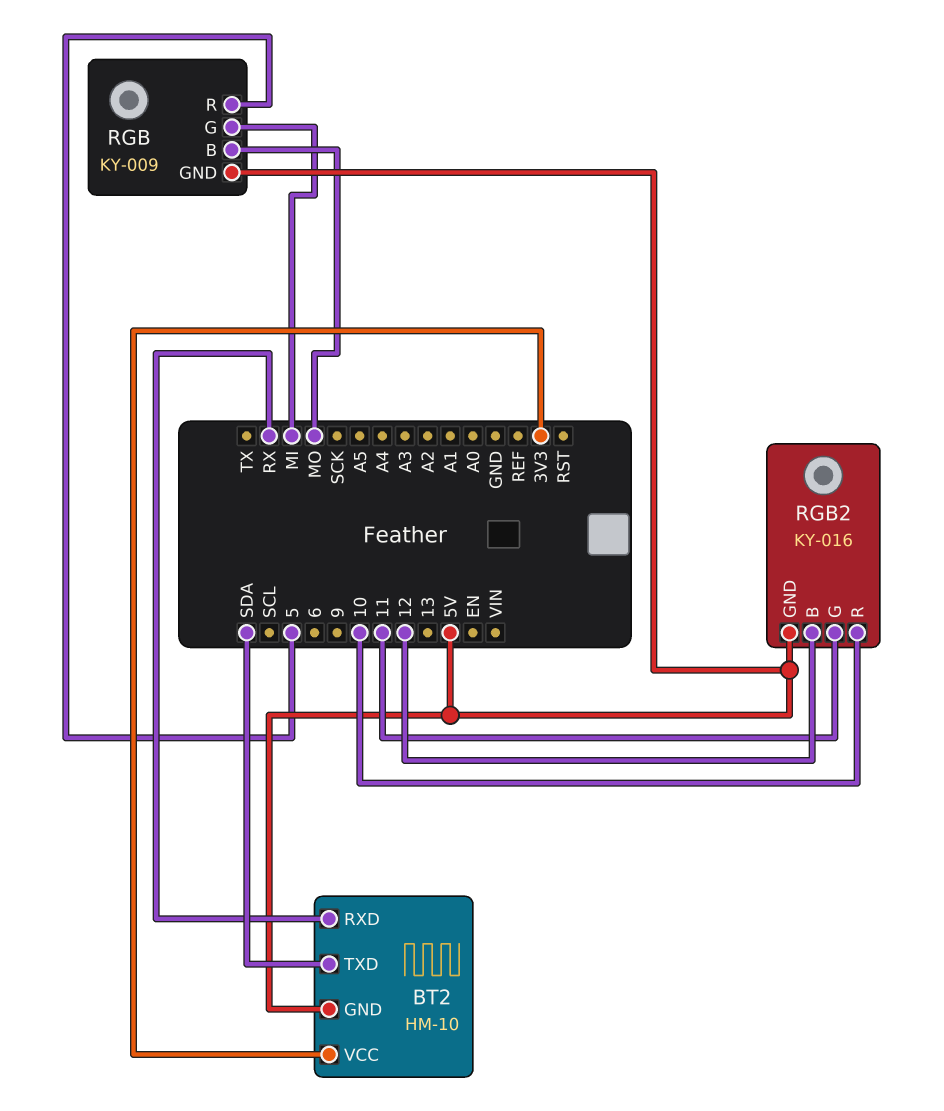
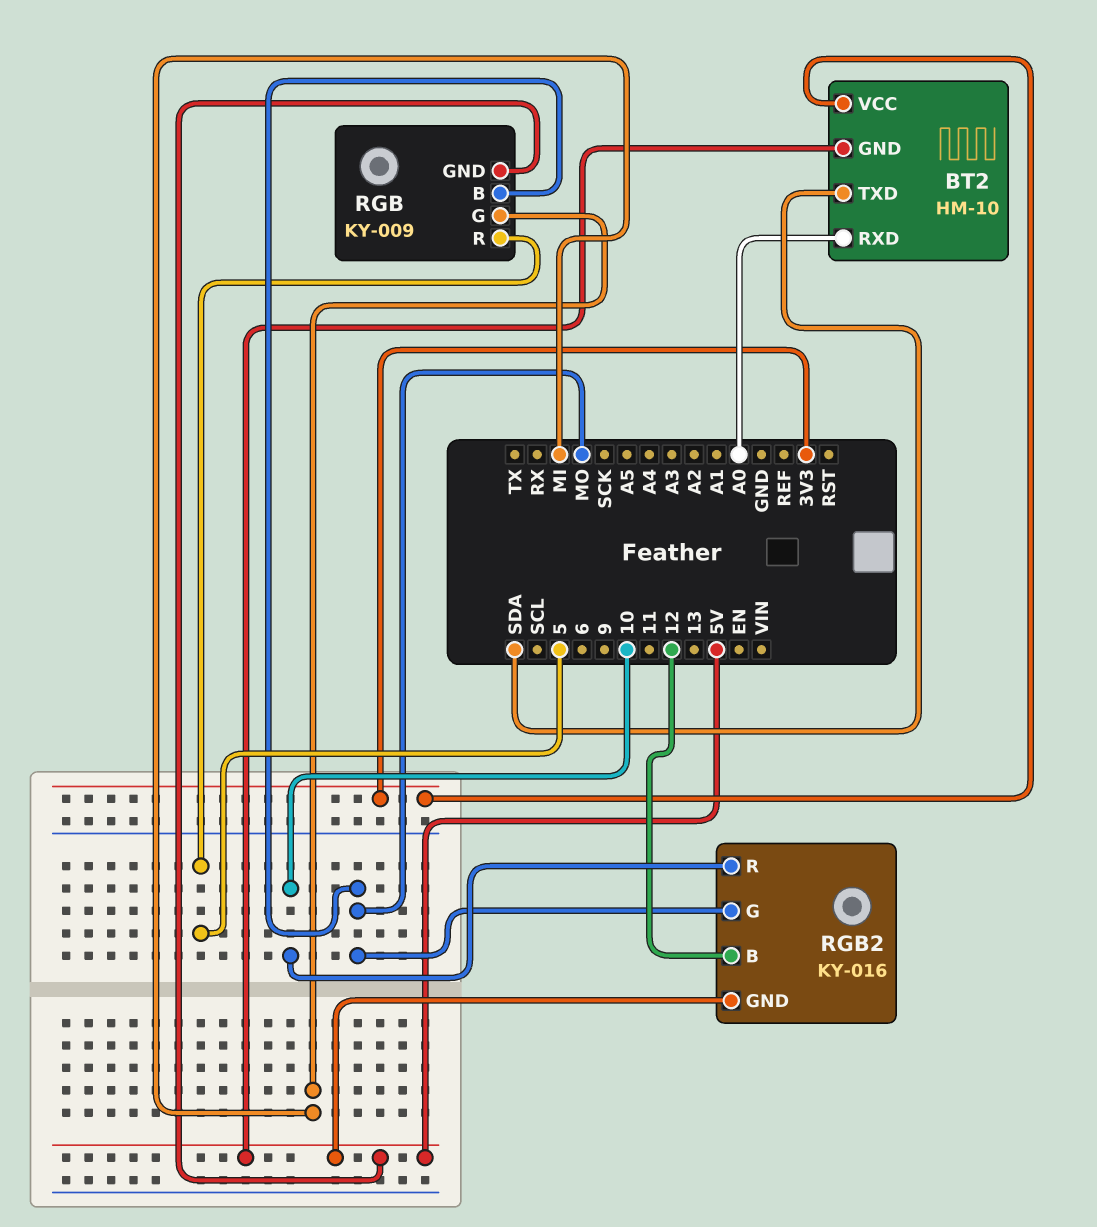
BT2 pin RXD: RX -> A0
RGB2 pin G: 11 -> MO

